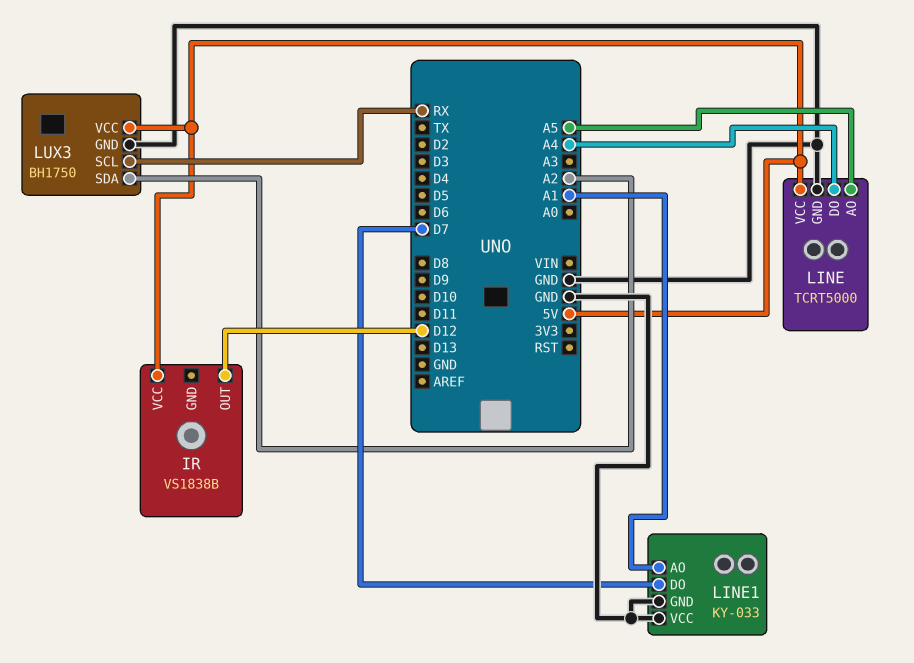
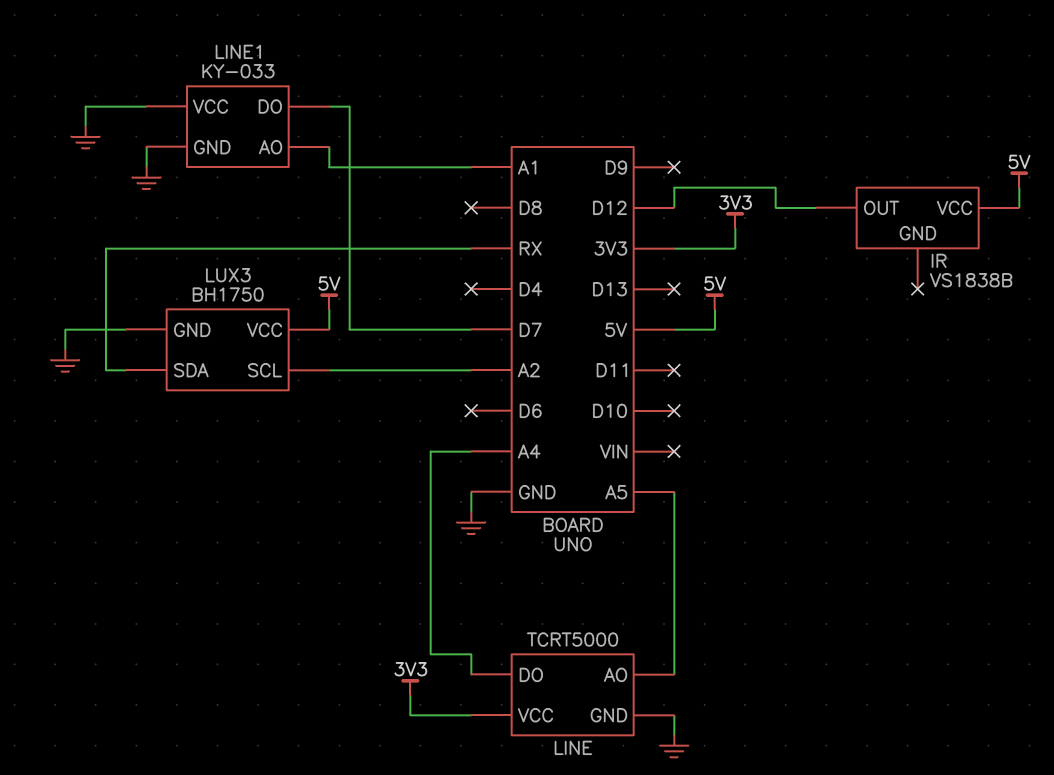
LINE pin VCC: 5V -> 3V3
LUX3 pin SCL: RX -> A2
LUX3 pin SDA: A2 -> RX

